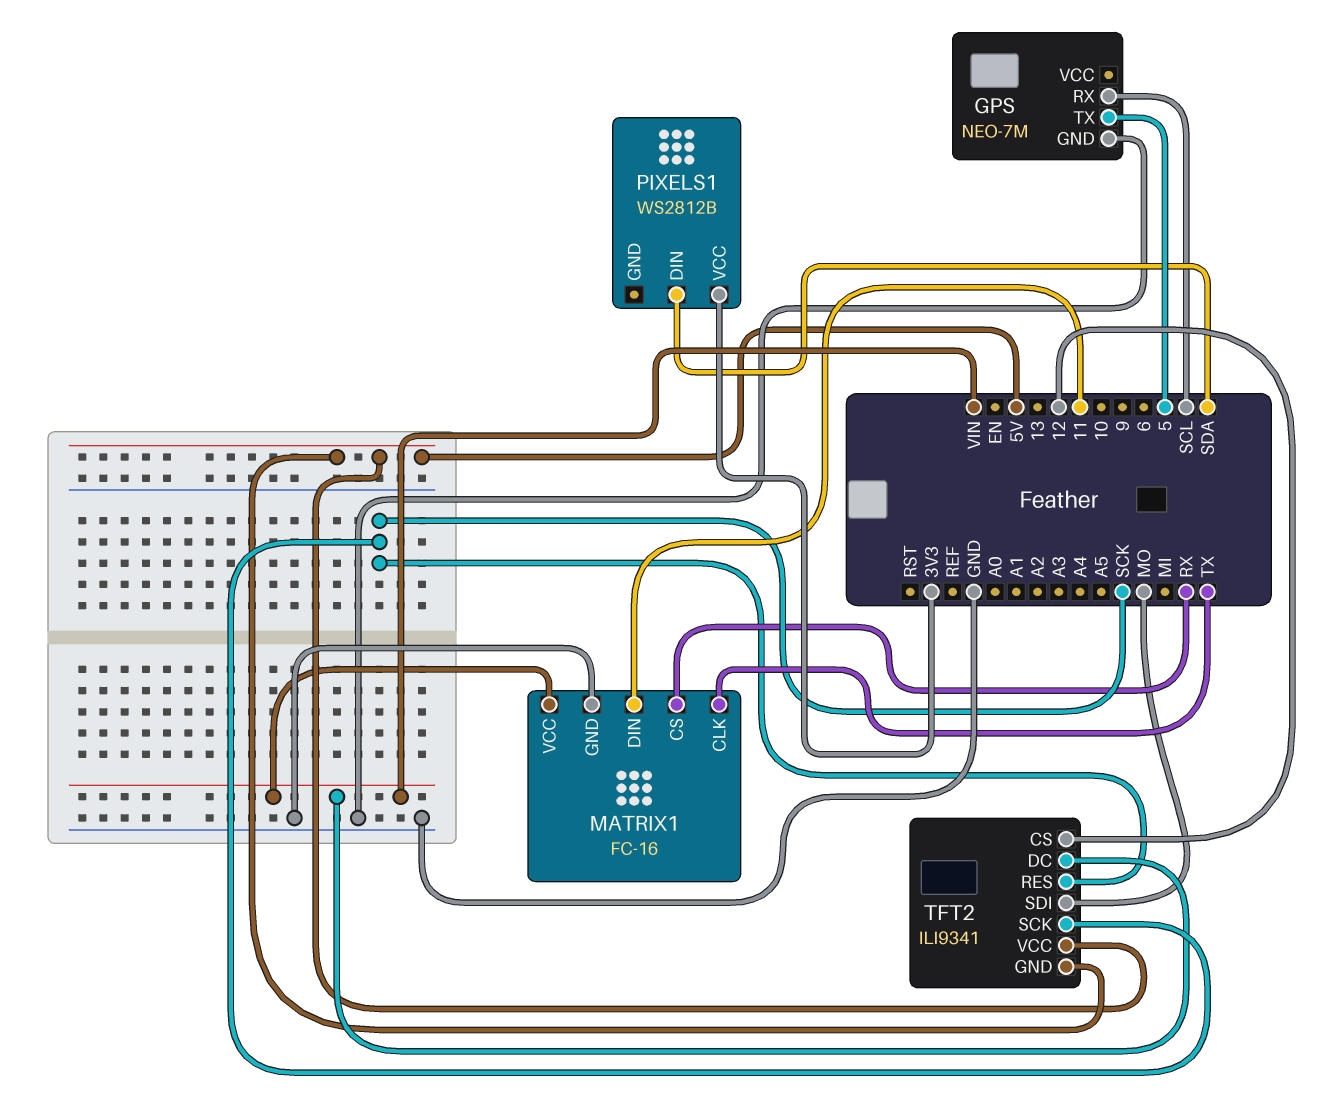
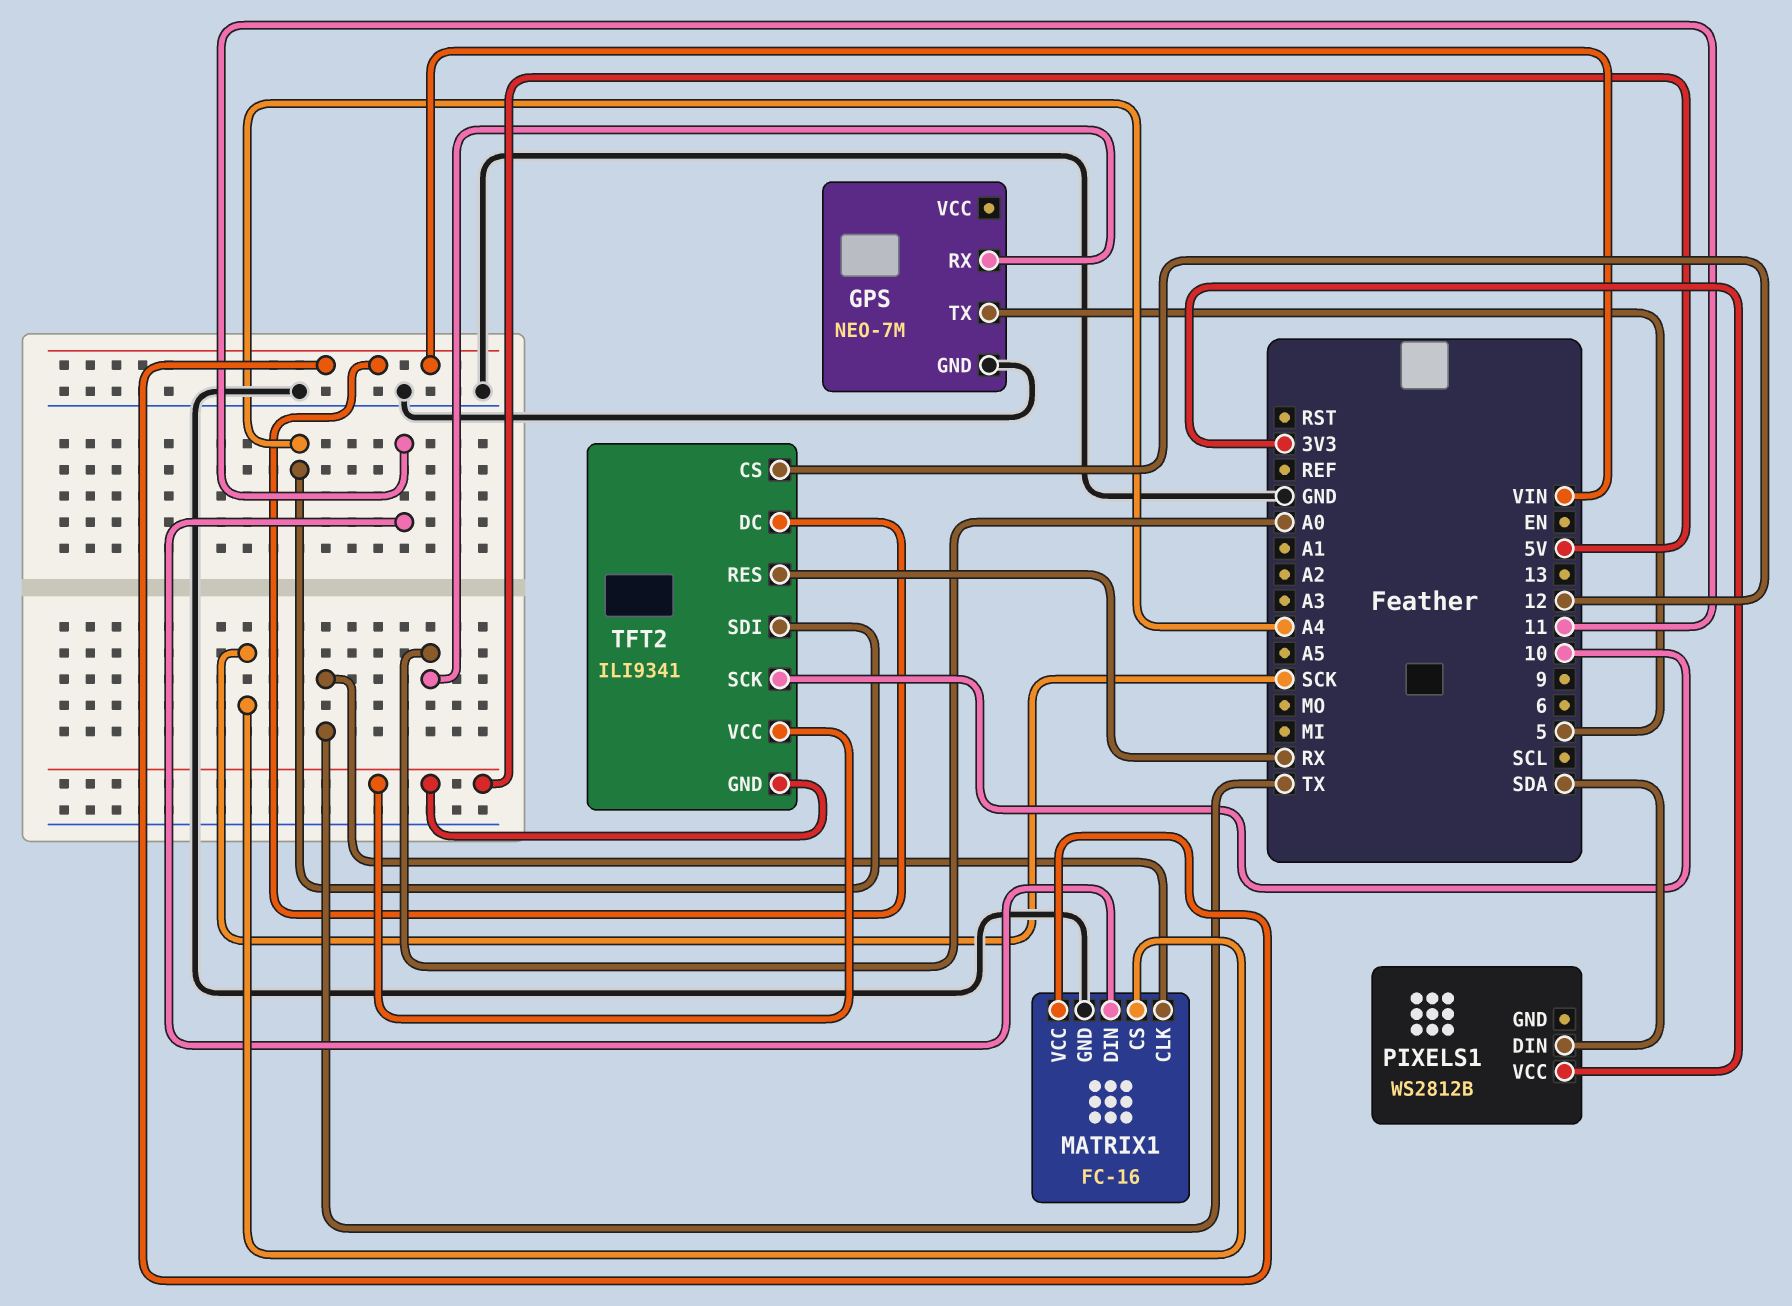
GPS pin RX: SCL -> A0
MATRIX1 pin CS: RX -> SCK
TFT2 pin RES: SCK -> RX
TFT2 pin SCK: SCK -> 10
TFT2 pin SDI: MO -> A4

